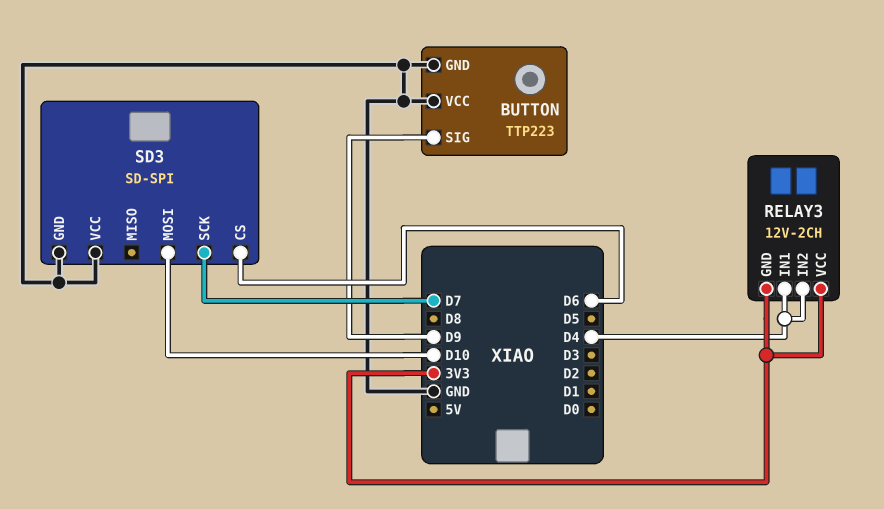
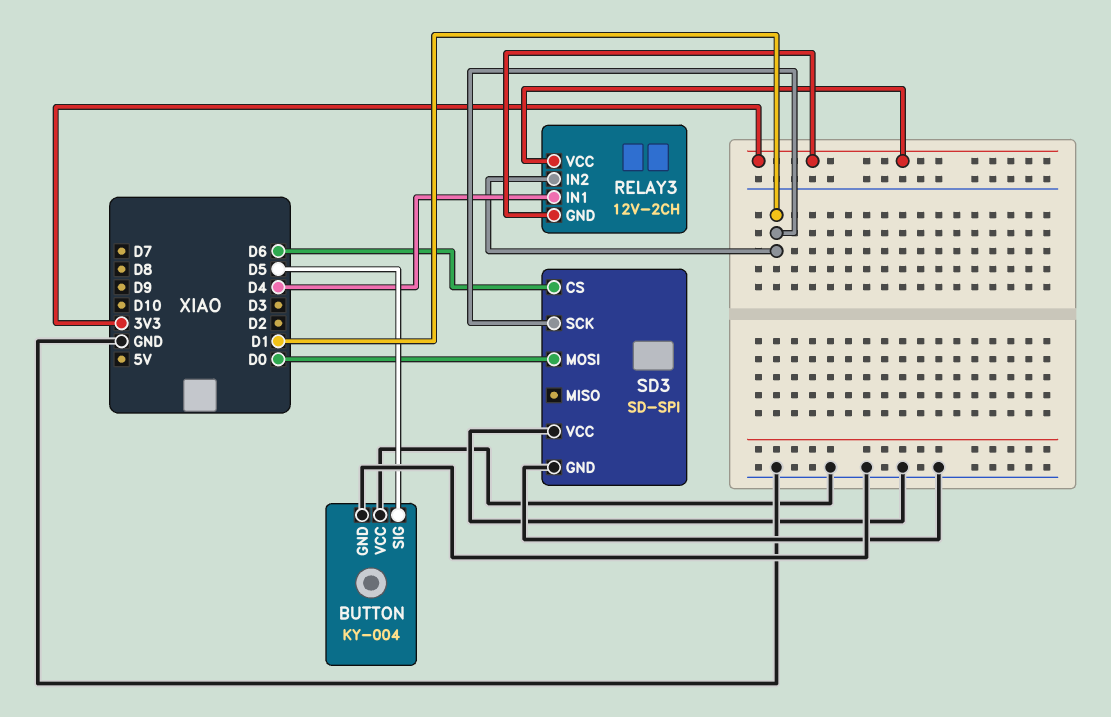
BUTTON: TTP223 -> KY-004
BUTTON pin SIG: D9 -> D5
RELAY3 pin IN2: D4 -> D1
SD3 pin MOSI: D10 -> D0
SD3 pin SCK: D7 -> D1

